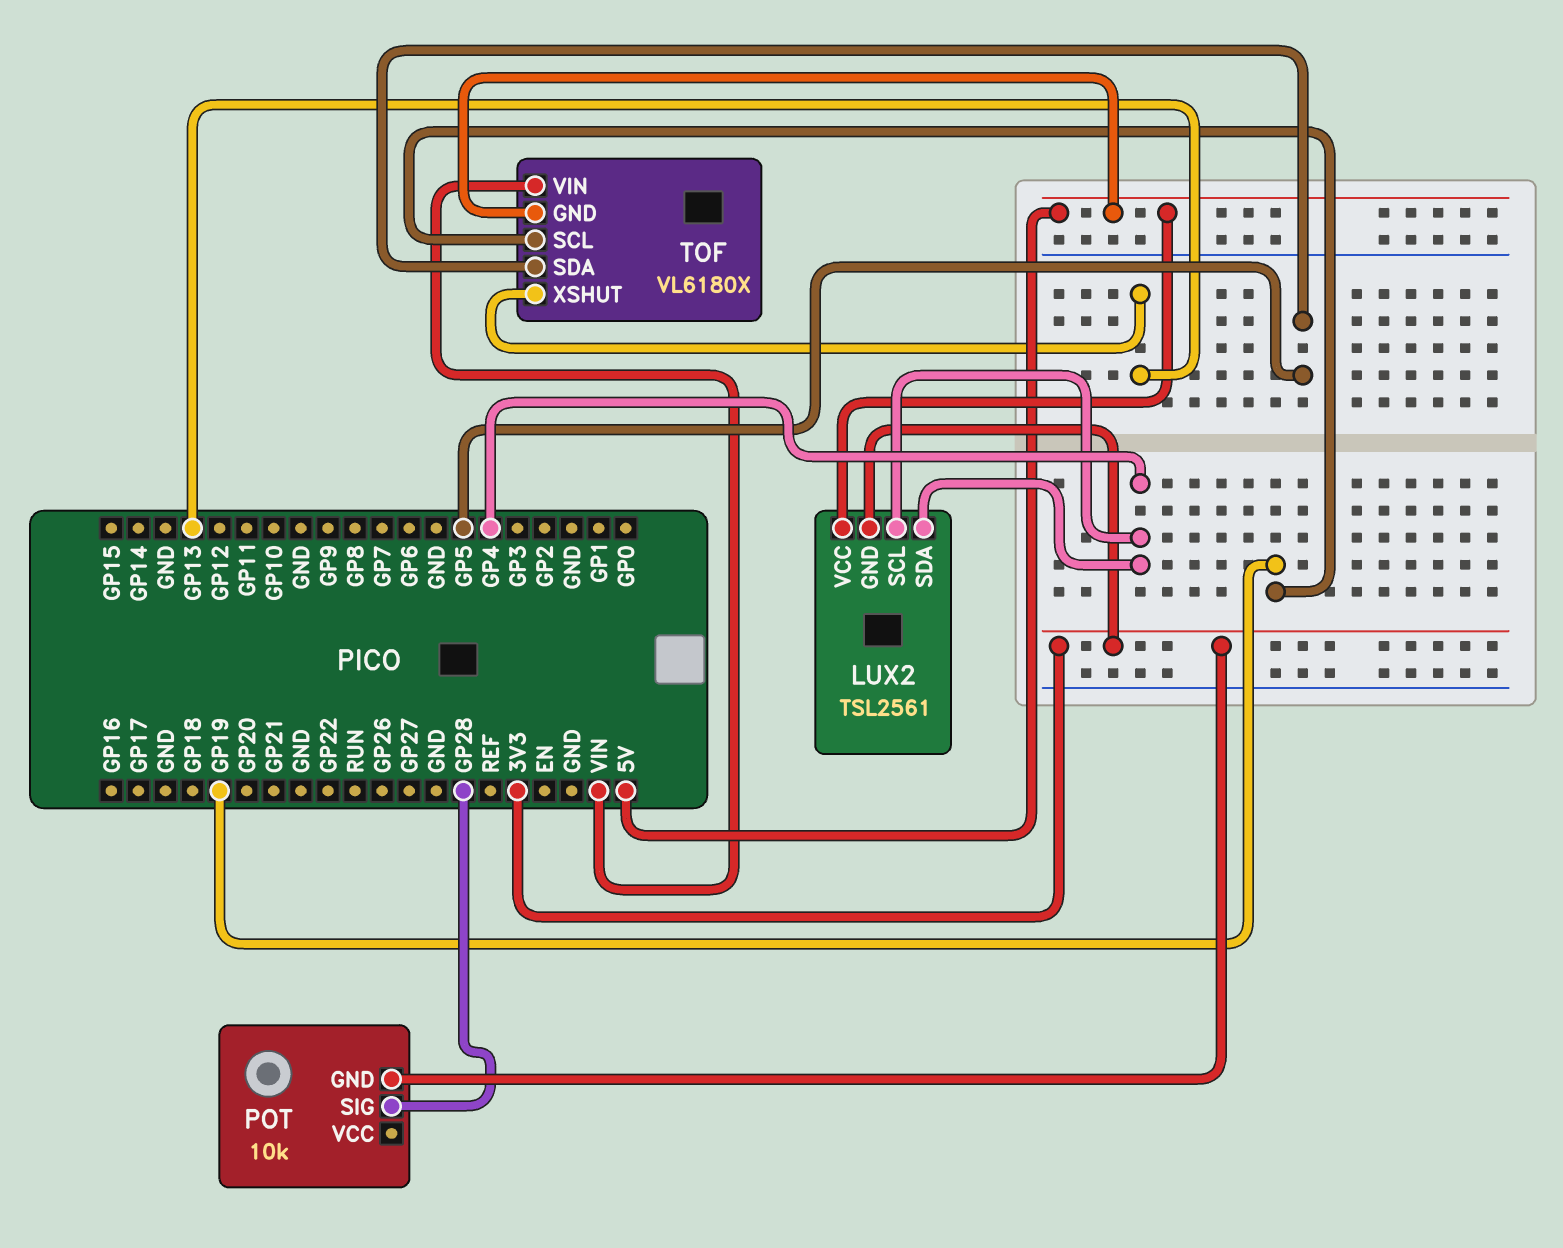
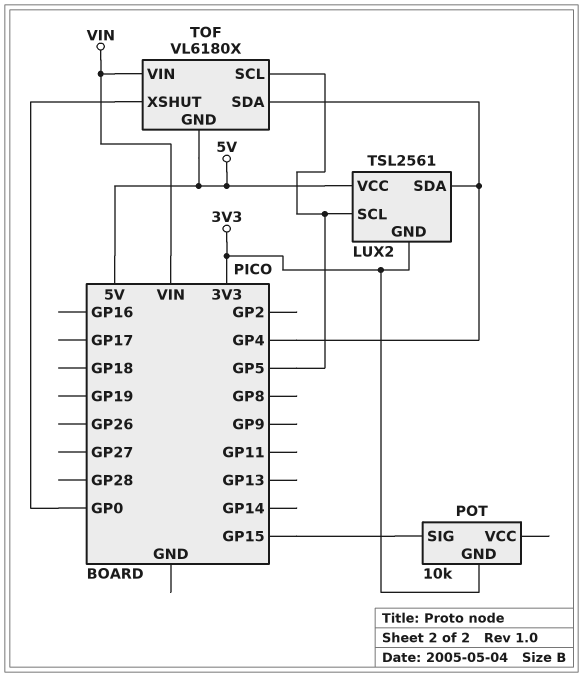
LUX2 pin SCL: GP4 -> GP5
POT pin SIG: GP28 -> GP15
TOF pin SCL: GP19 -> GP5
TOF pin SDA: GP5 -> GP4
TOF pin XSHUT: GP13 -> GP0

